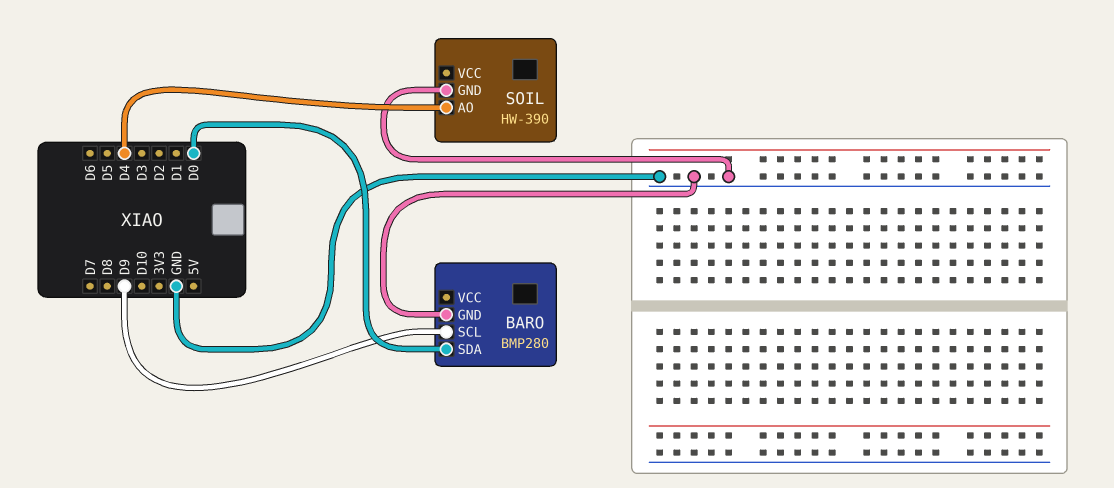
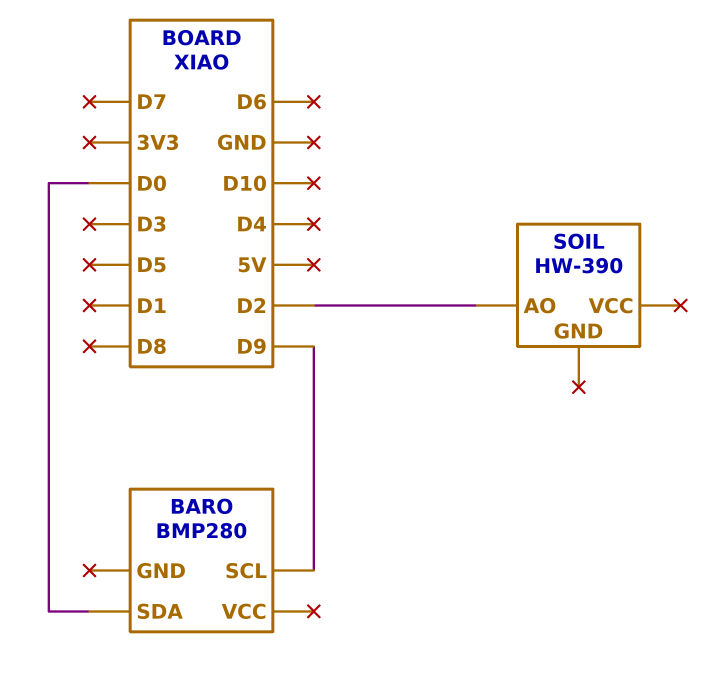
BARO pin GND: GND -> none
SOIL pin AO: D4 -> D2
SOIL pin GND: GND -> none

